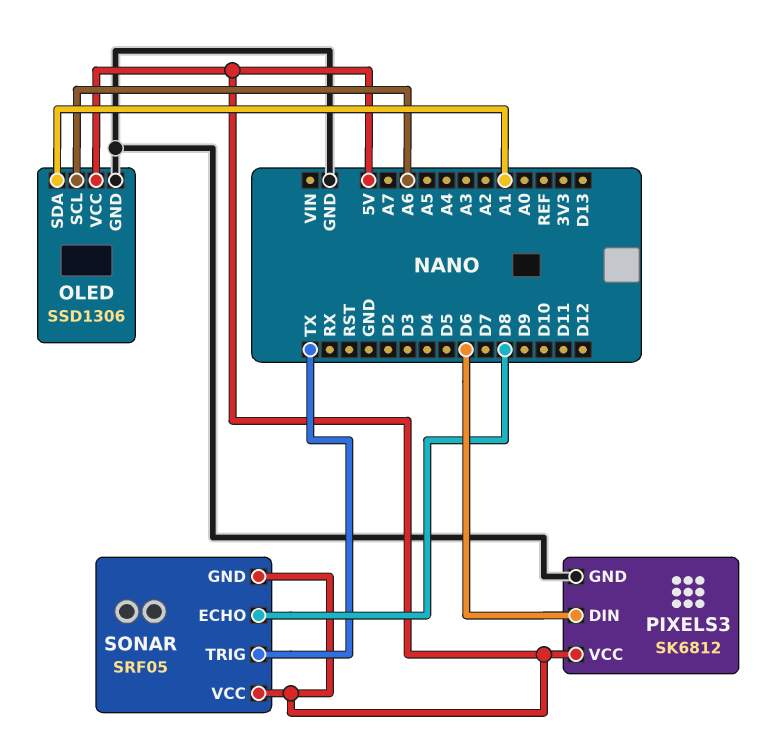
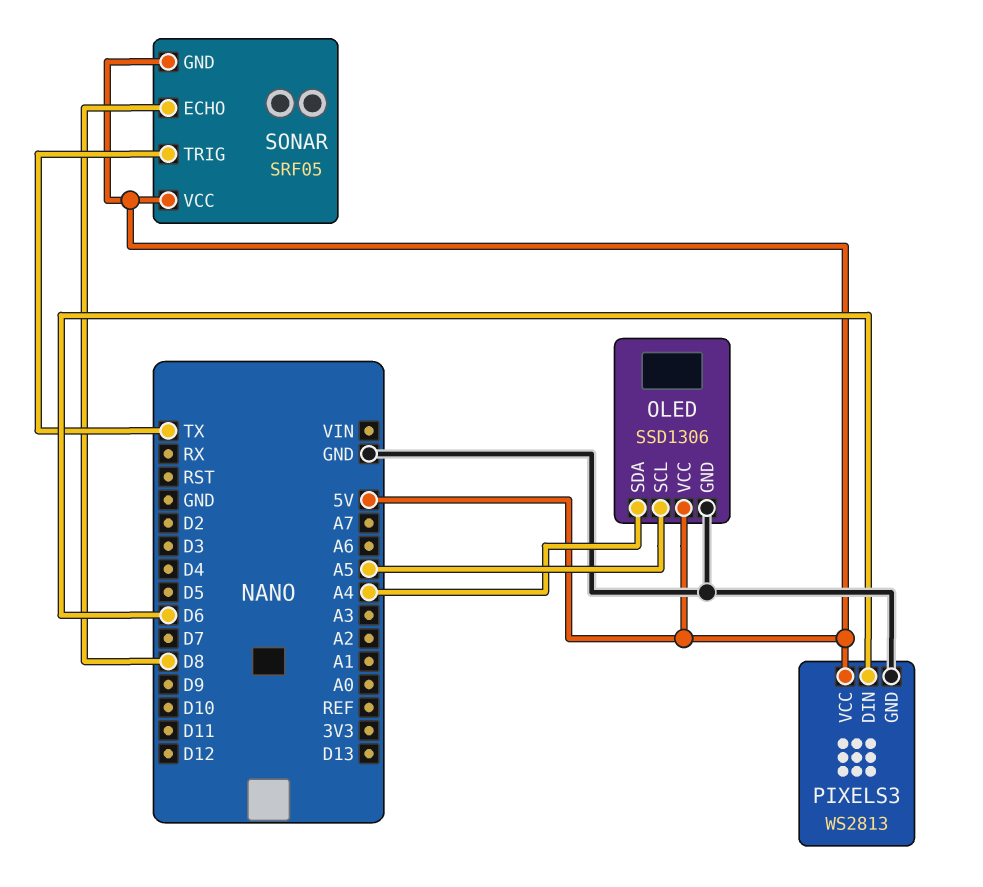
OLED pin SCL: A6 -> A5
OLED pin SDA: A1 -> A4
PIXELS3: SK6812 -> WS2813

